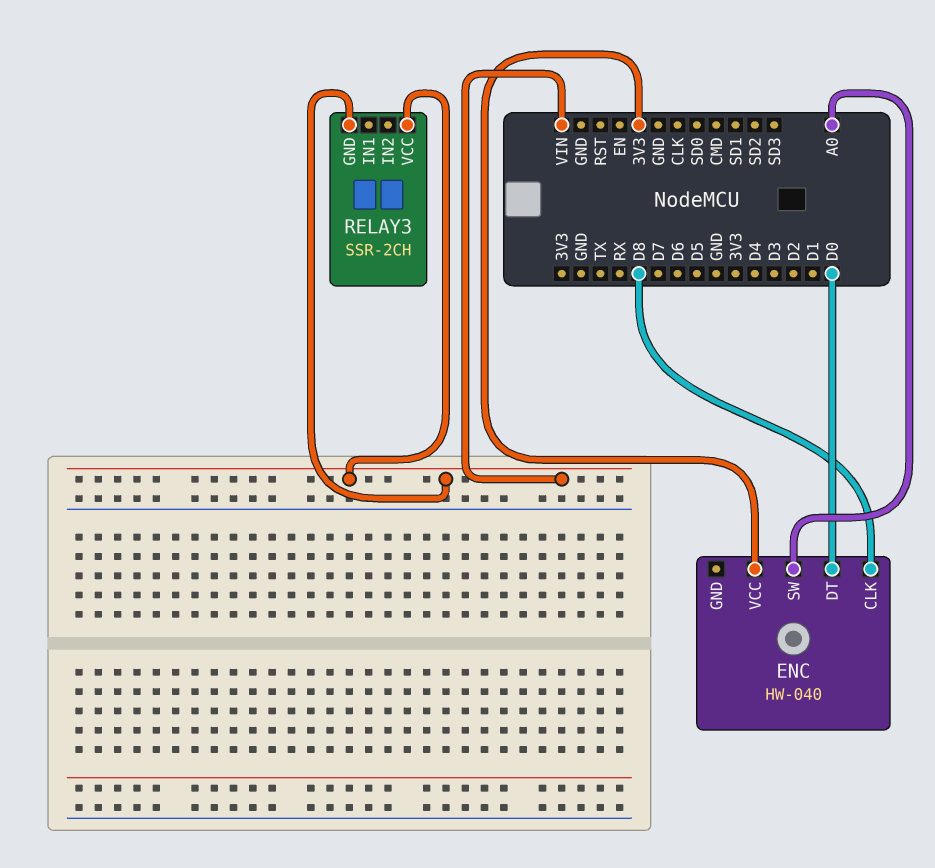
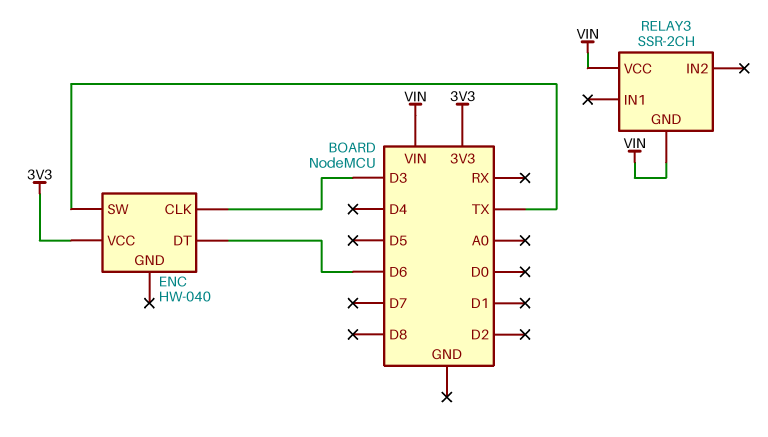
ENC pin CLK: D8 -> D3
ENC pin DT: D0 -> D6
ENC pin SW: A0 -> TX

